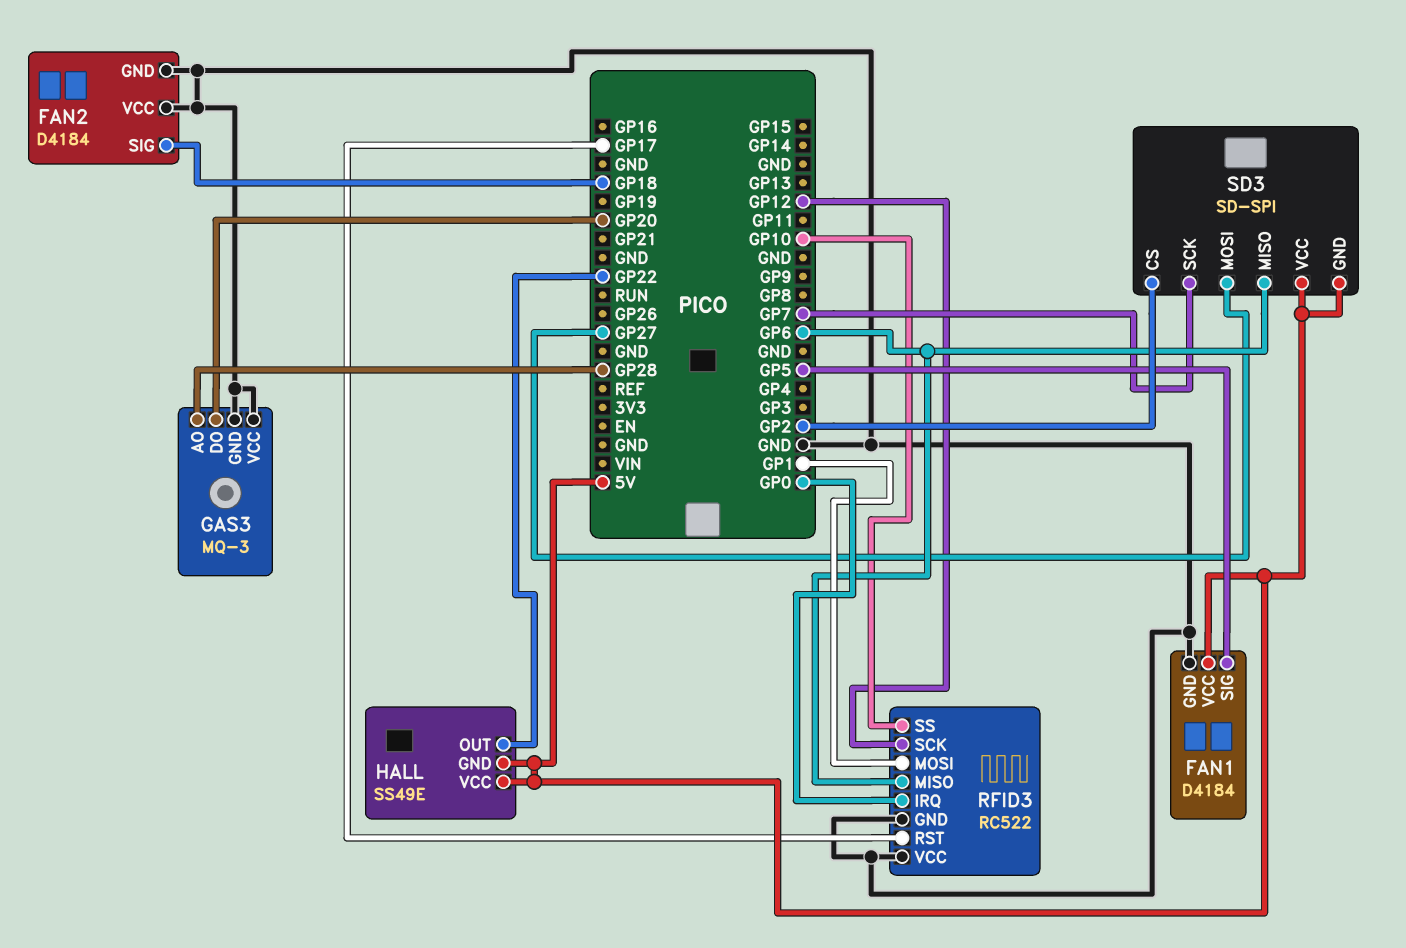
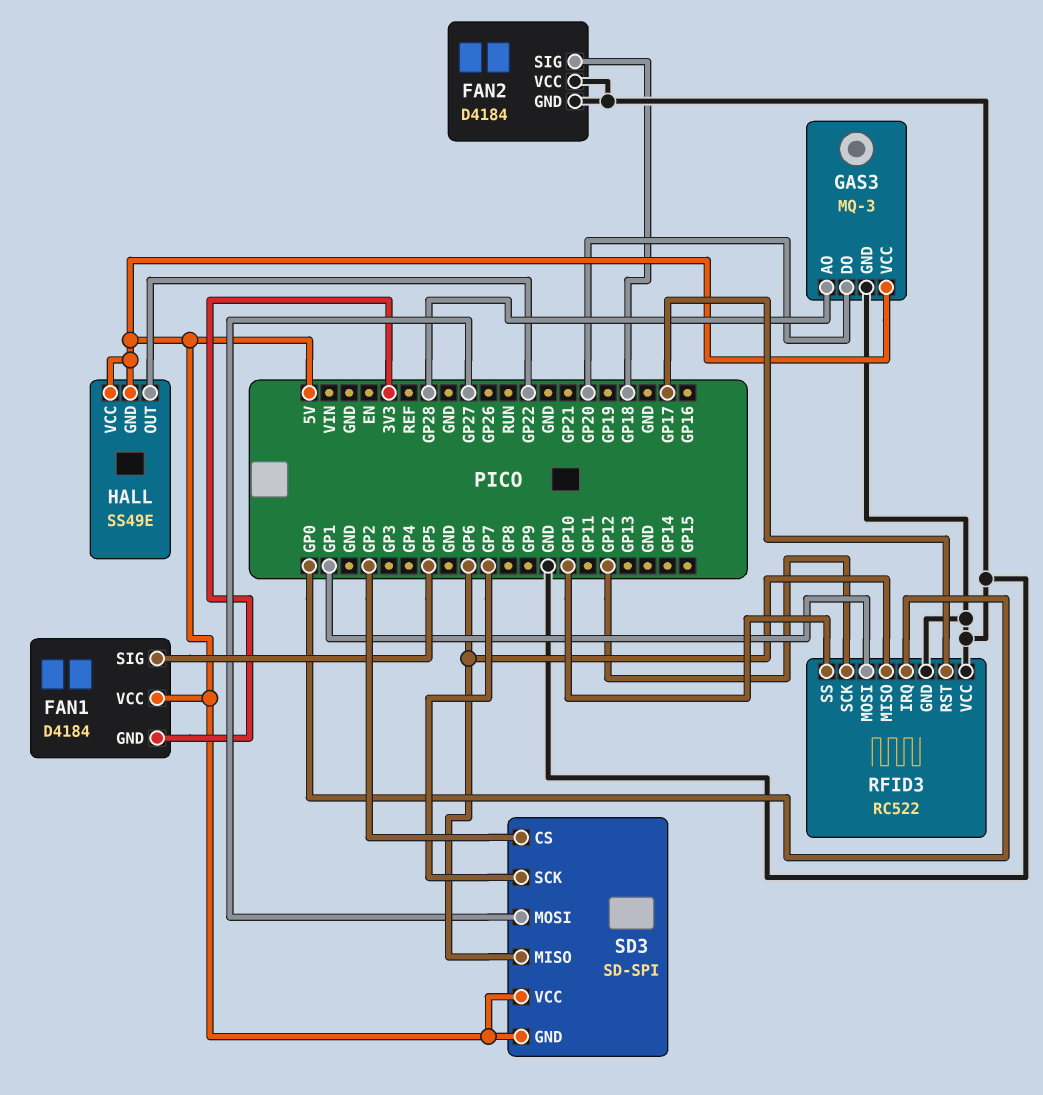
FAN1 pin GND: GND -> 3V3
GAS3 pin VCC: GND -> 5V

